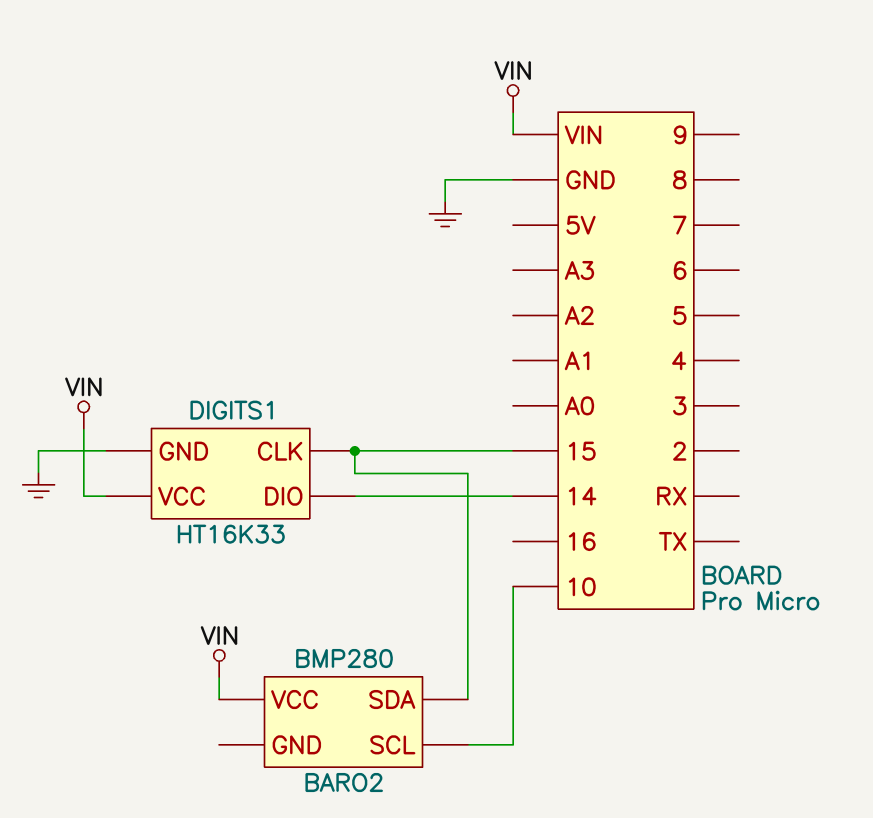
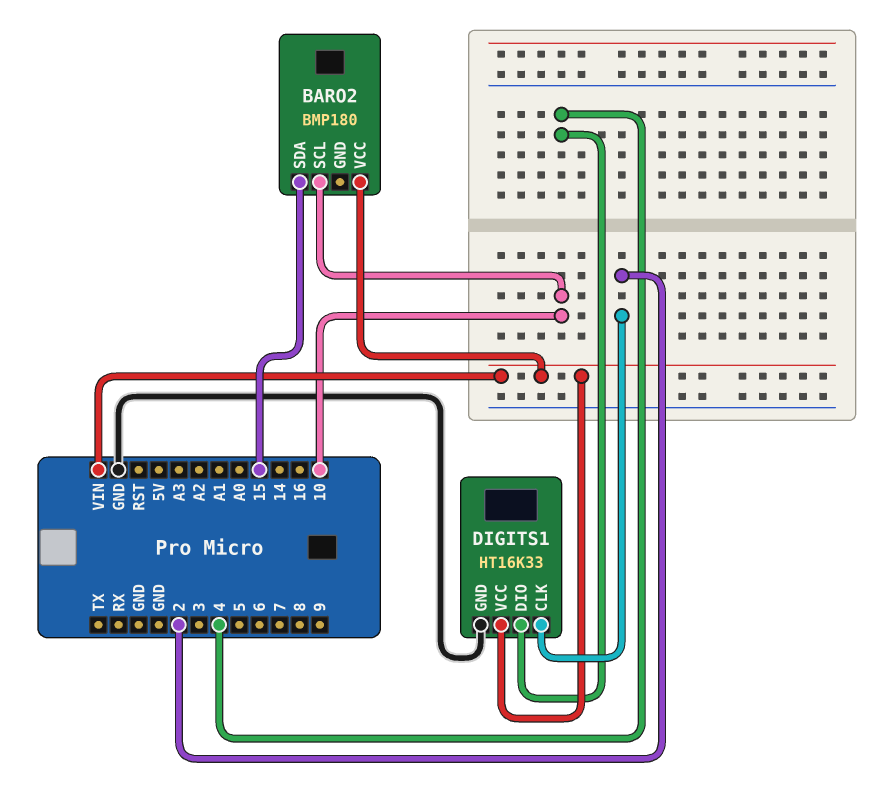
BARO2: BMP280 -> BMP180
DIGITS1 pin CLK: 15 -> 2
DIGITS1 pin DIO: 14 -> 4

